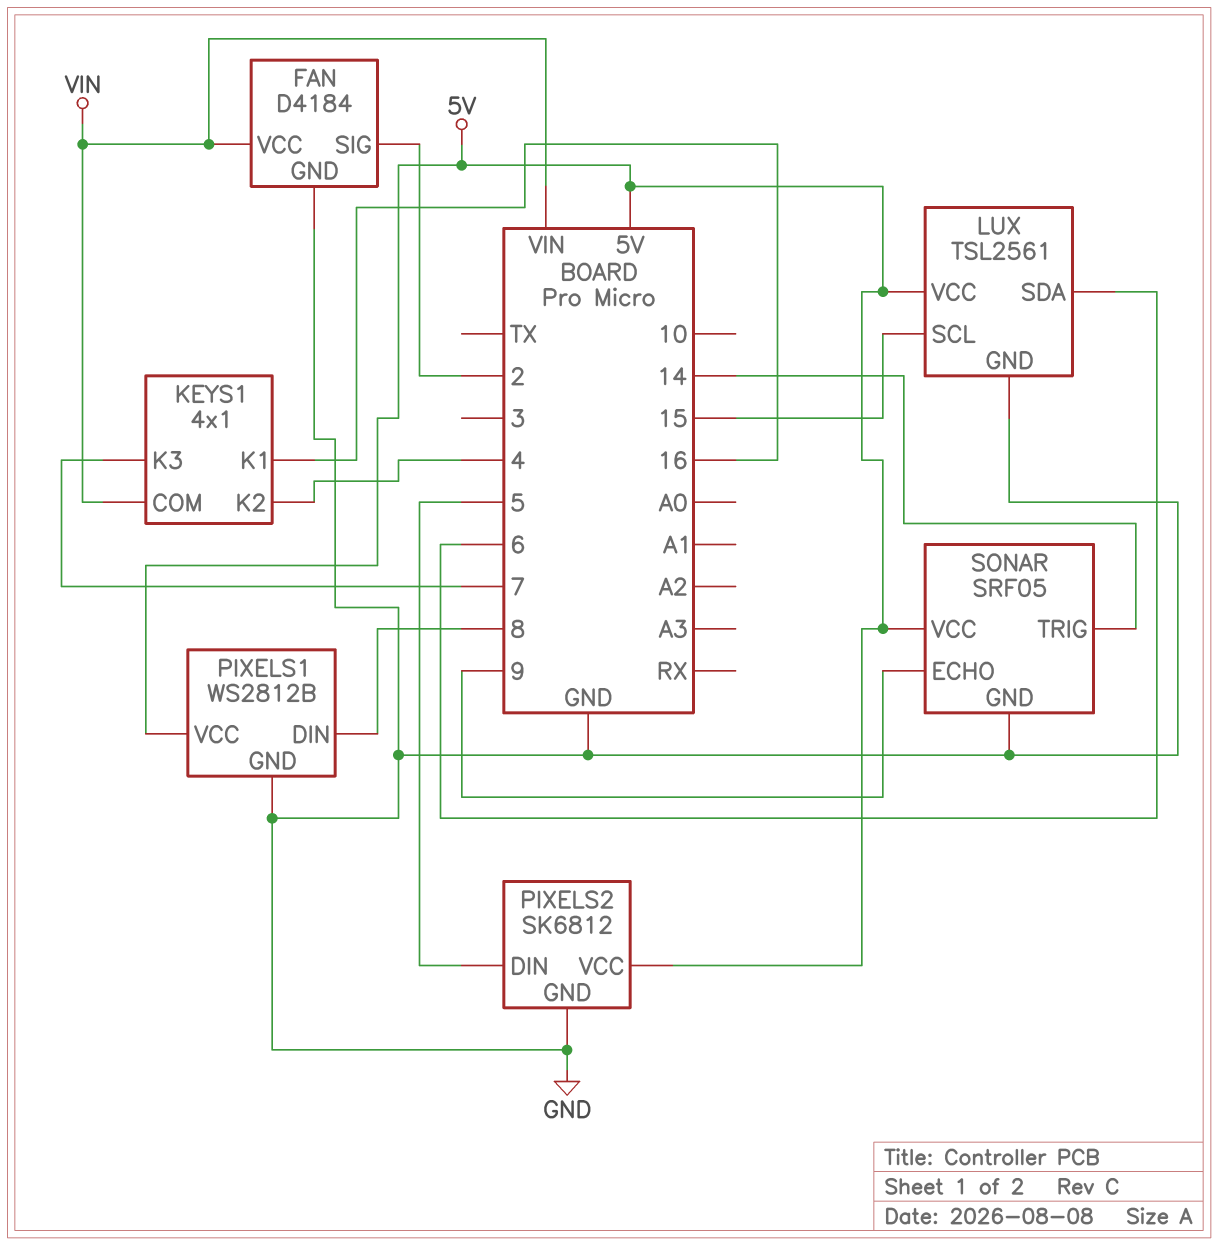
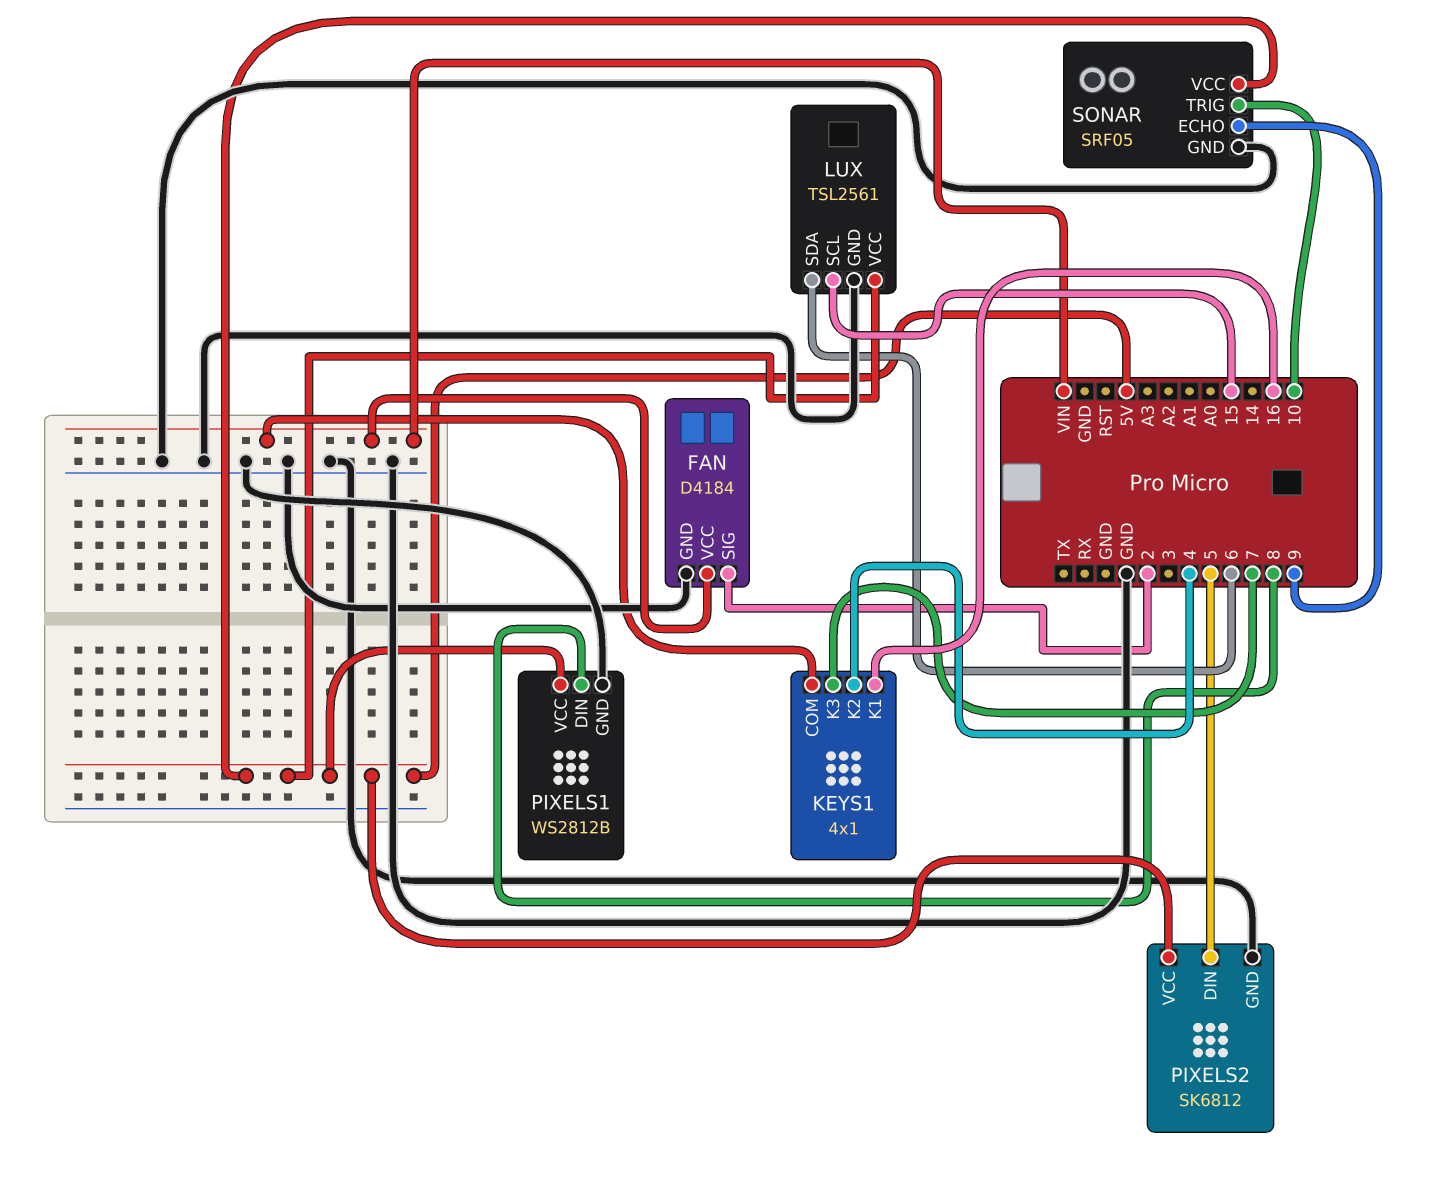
SONAR pin TRIG: 14 -> 10

